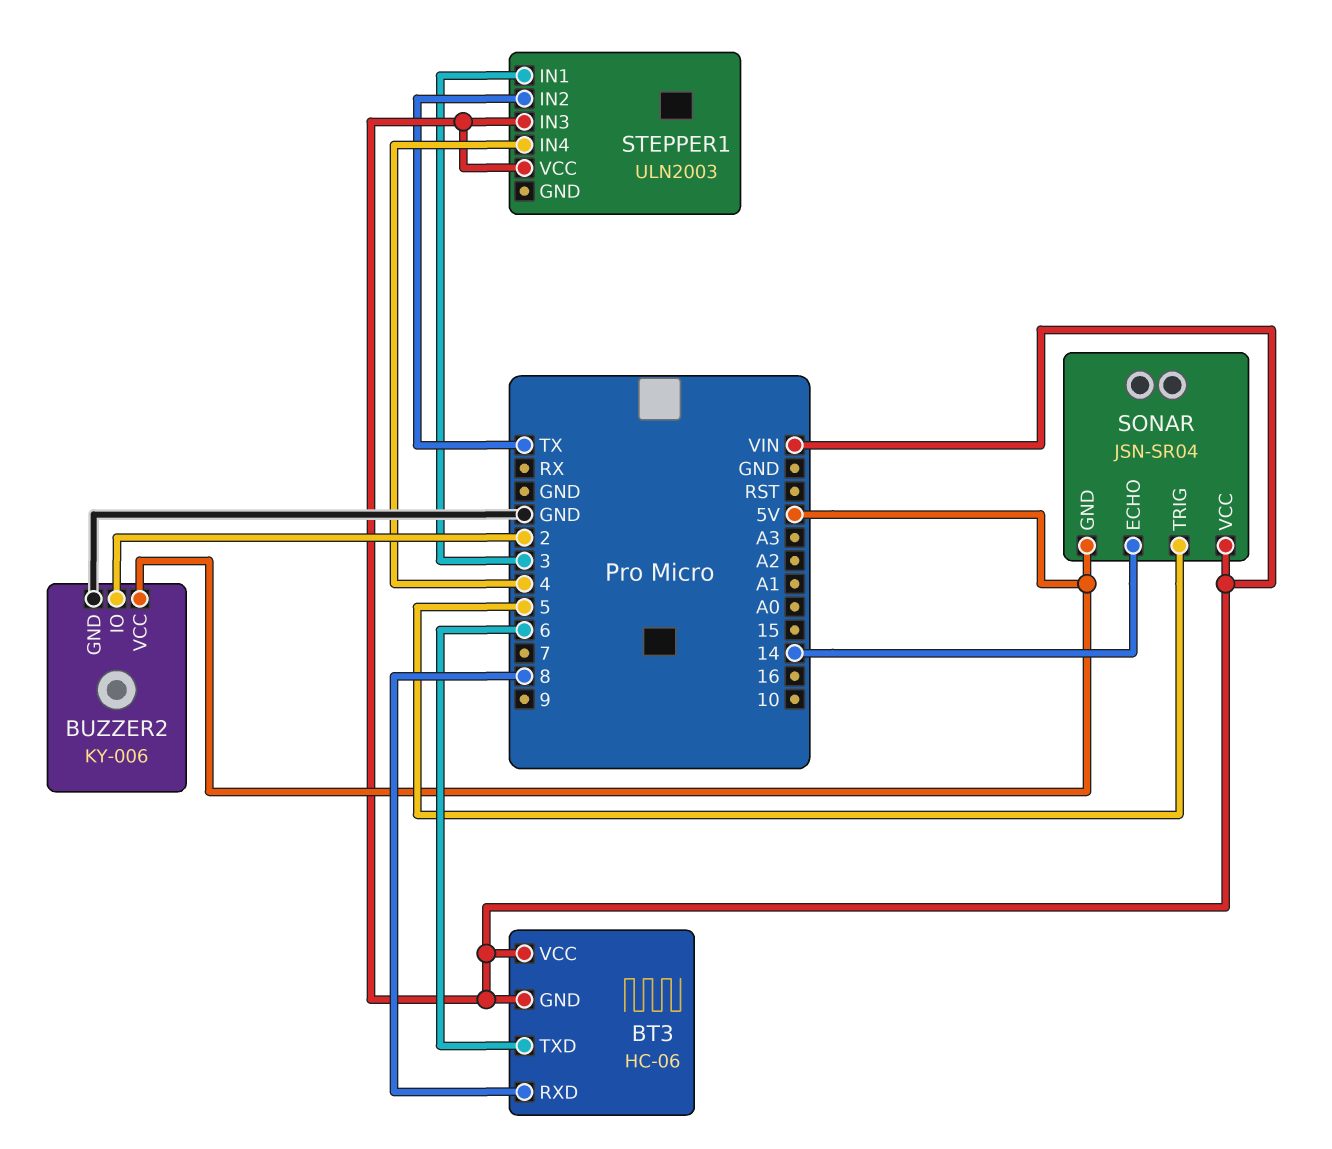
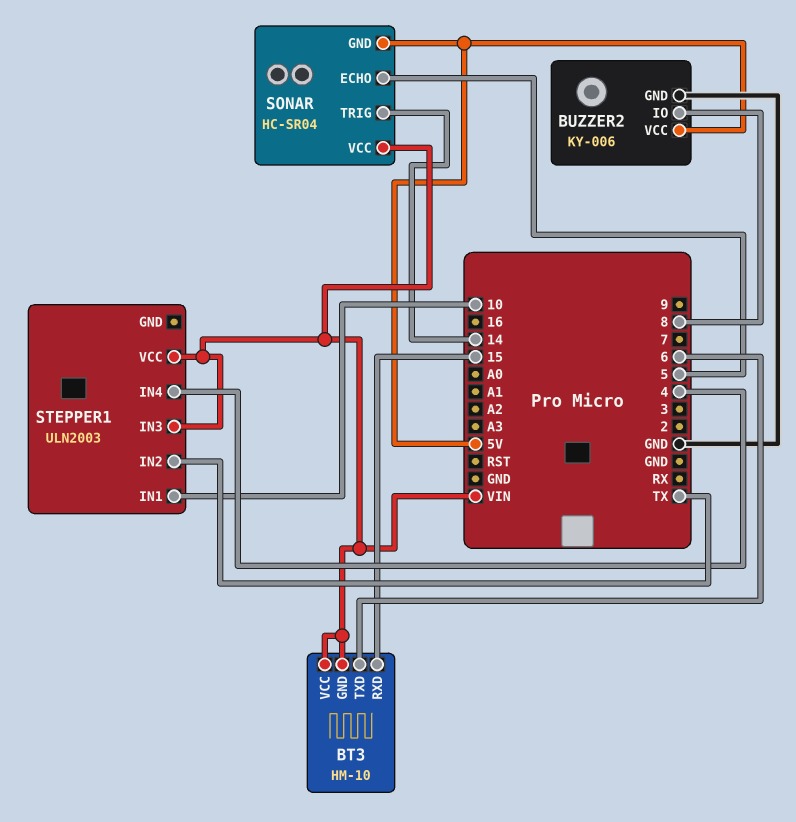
BT3: HC-06 -> HM-10
BT3 pin RXD: 8 -> 15
BUZZER2 pin IO: 2 -> 8
SONAR: JSN-SR04 -> HC-SR04
SONAR pin ECHO: 14 -> 5
SONAR pin TRIG: 5 -> 14
STEPPER1 pin IN1: 3 -> 10

